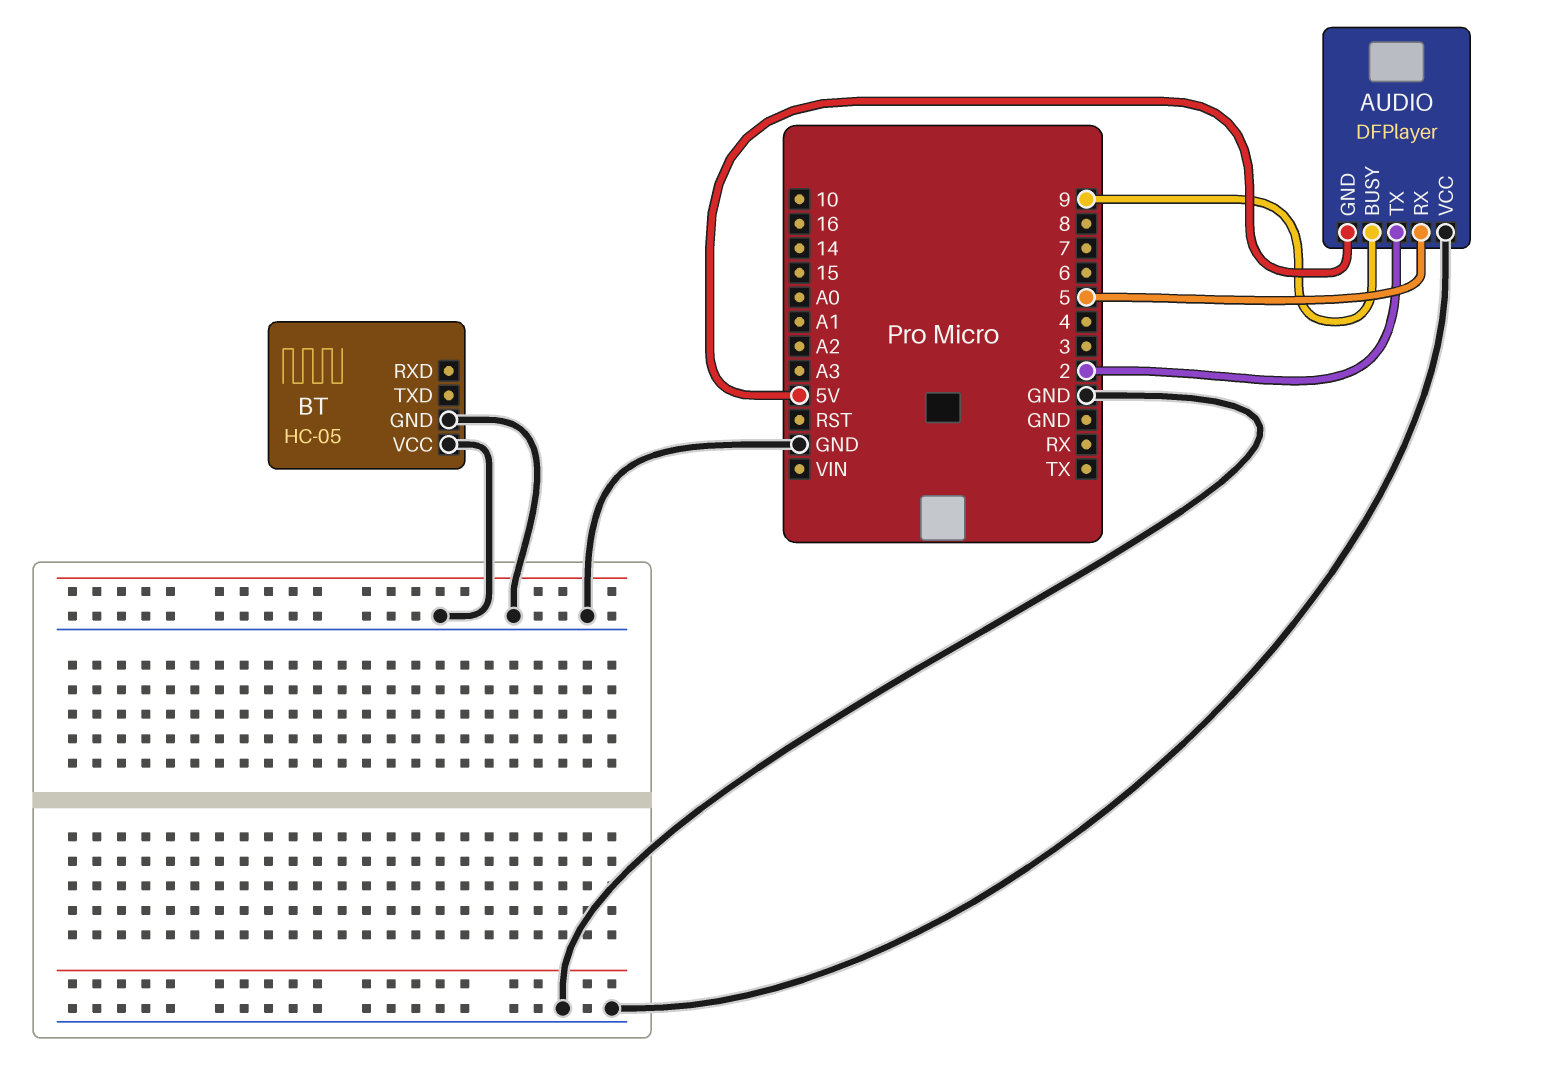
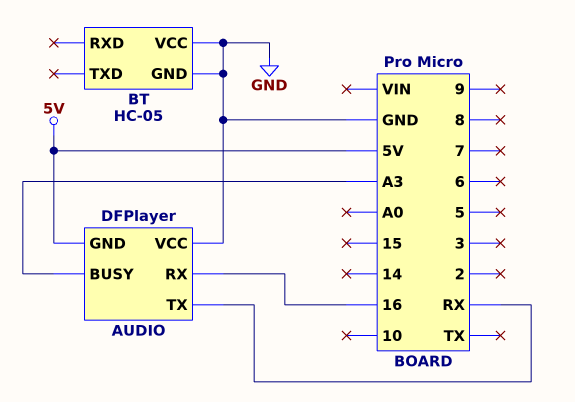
AUDIO pin BUSY: 9 -> A3
AUDIO pin RX: 5 -> 16
AUDIO pin TX: 2 -> RX

